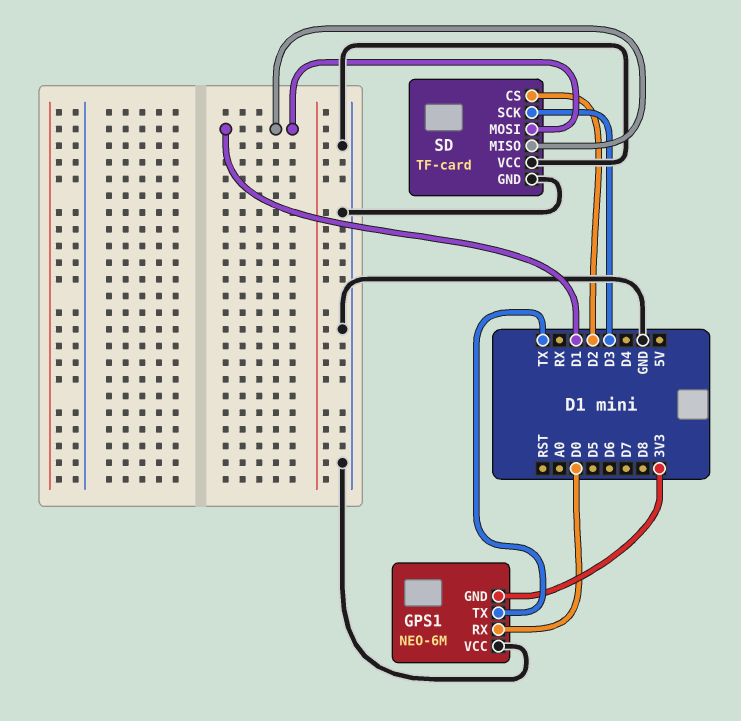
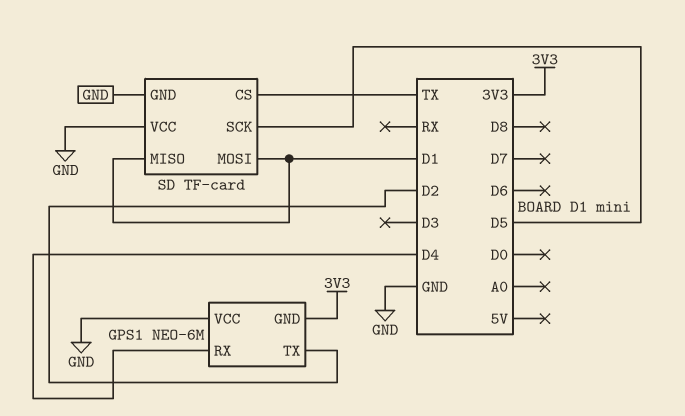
GPS1 pin RX: D0 -> D4
GPS1 pin TX: TX -> D2
SD pin CS: D2 -> TX
SD pin SCK: D3 -> D5

